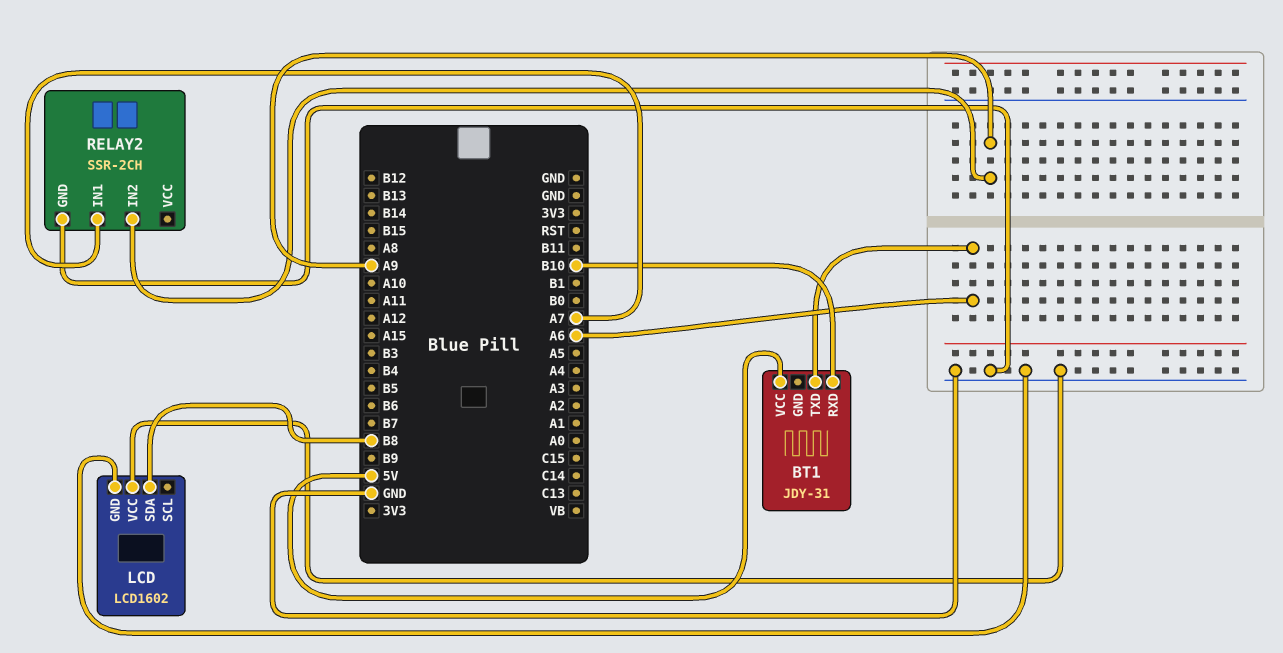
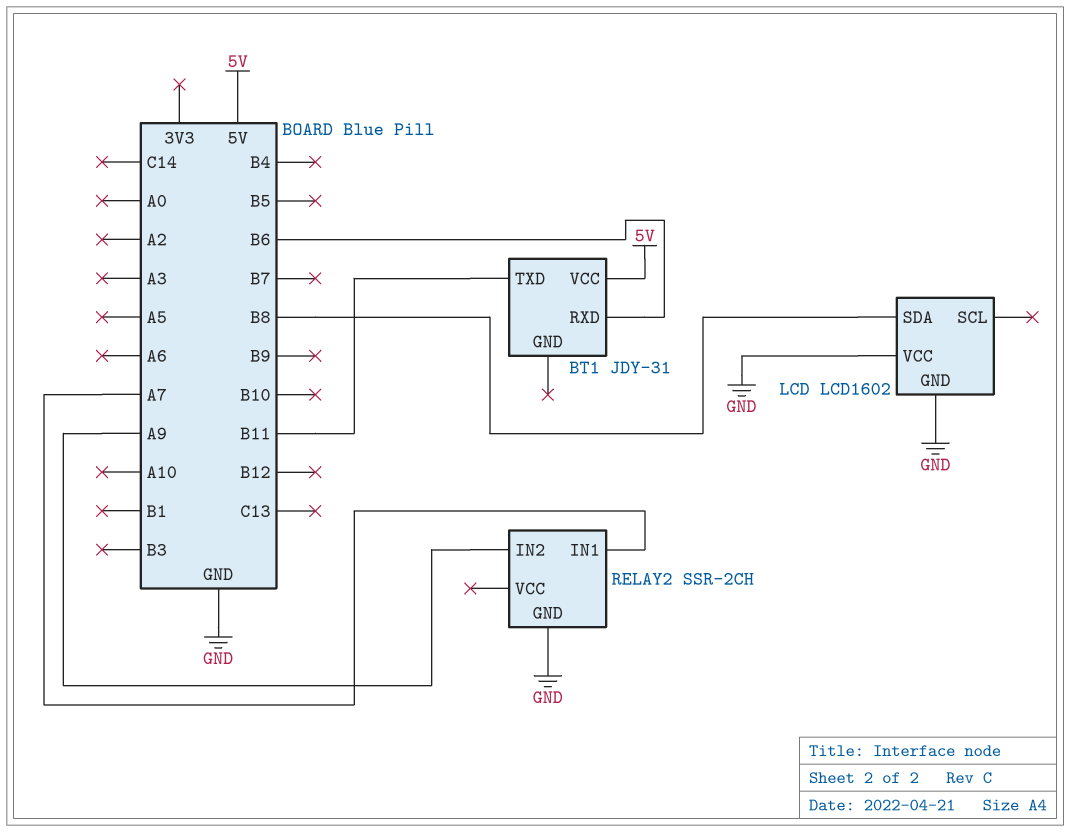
BT1 pin RXD: B10 -> B6
BT1 pin TXD: A6 -> B11

